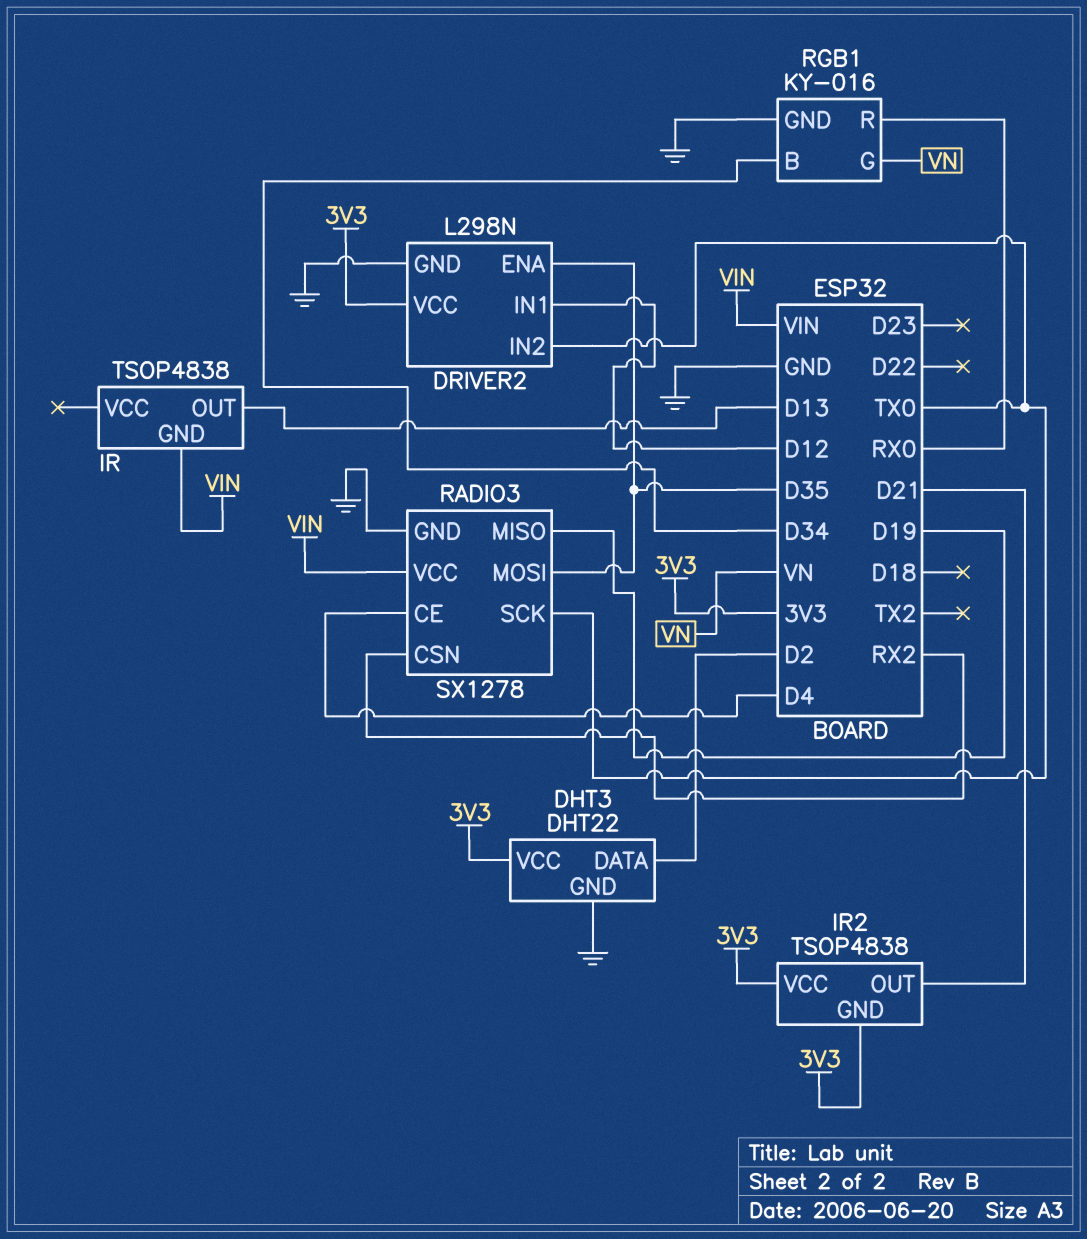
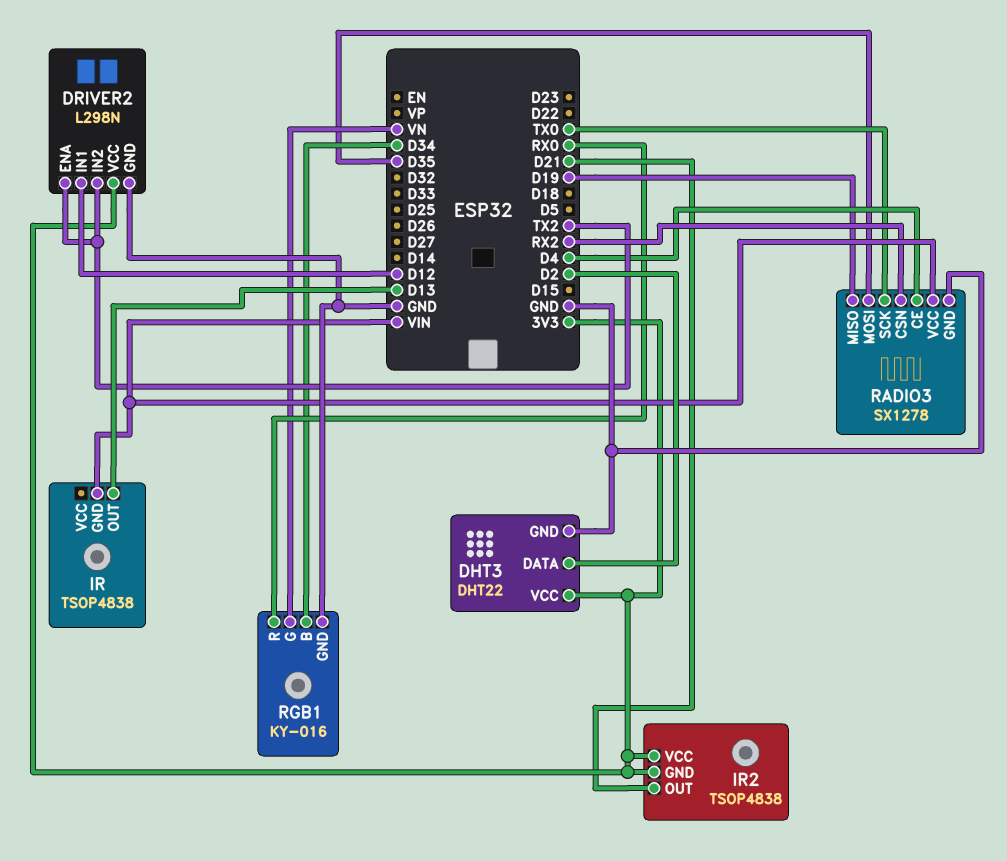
DRIVER2 pin ENA: D35 -> TX2
DRIVER2 pin IN2: TX0 -> TX2

